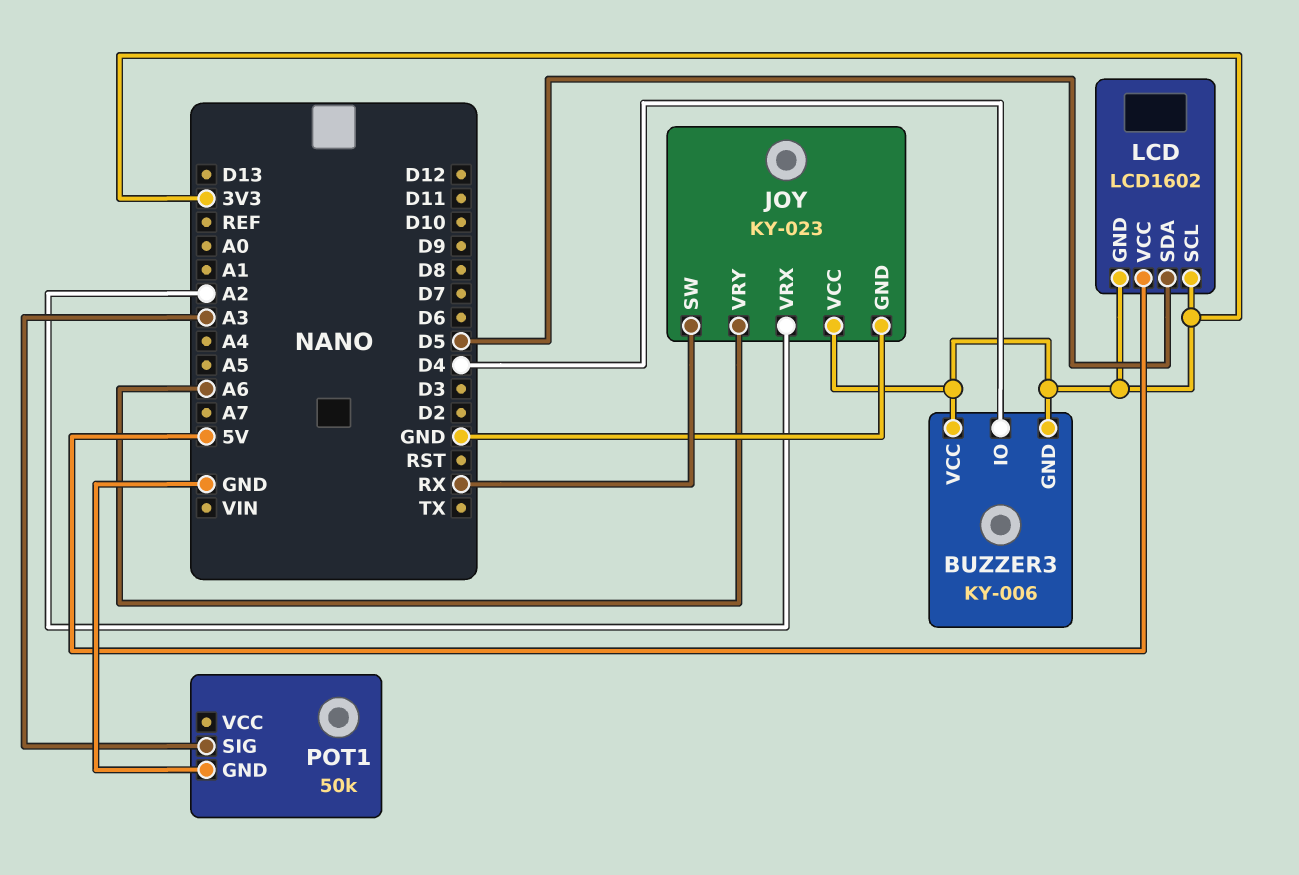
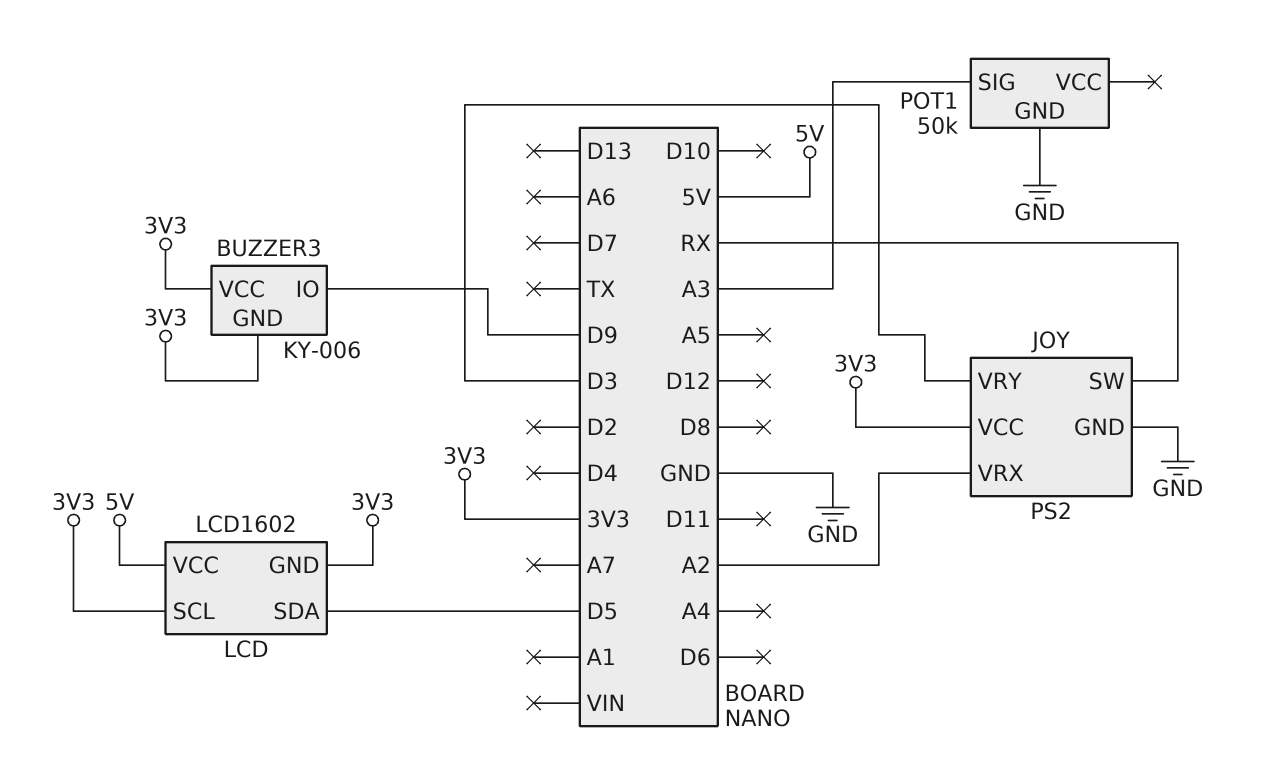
BUZZER3 pin IO: D4 -> D9
JOY: KY-023 -> PS2
JOY pin VRY: A6 -> D3

